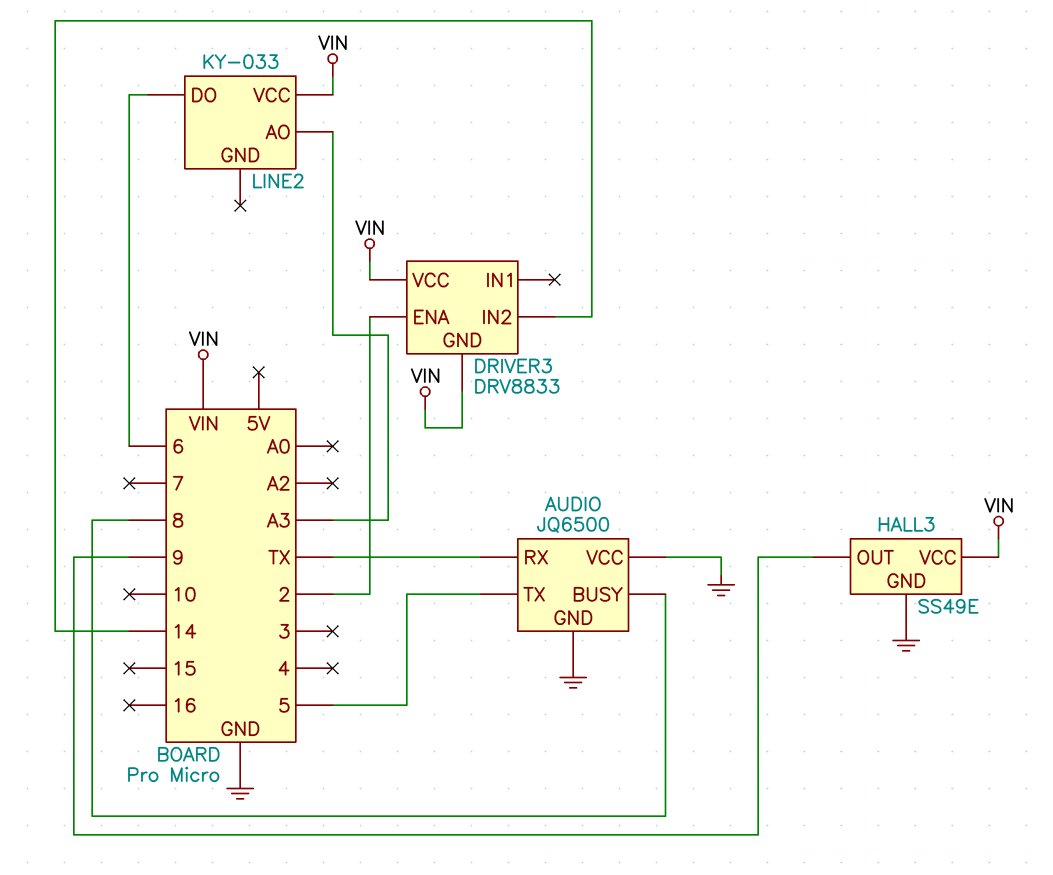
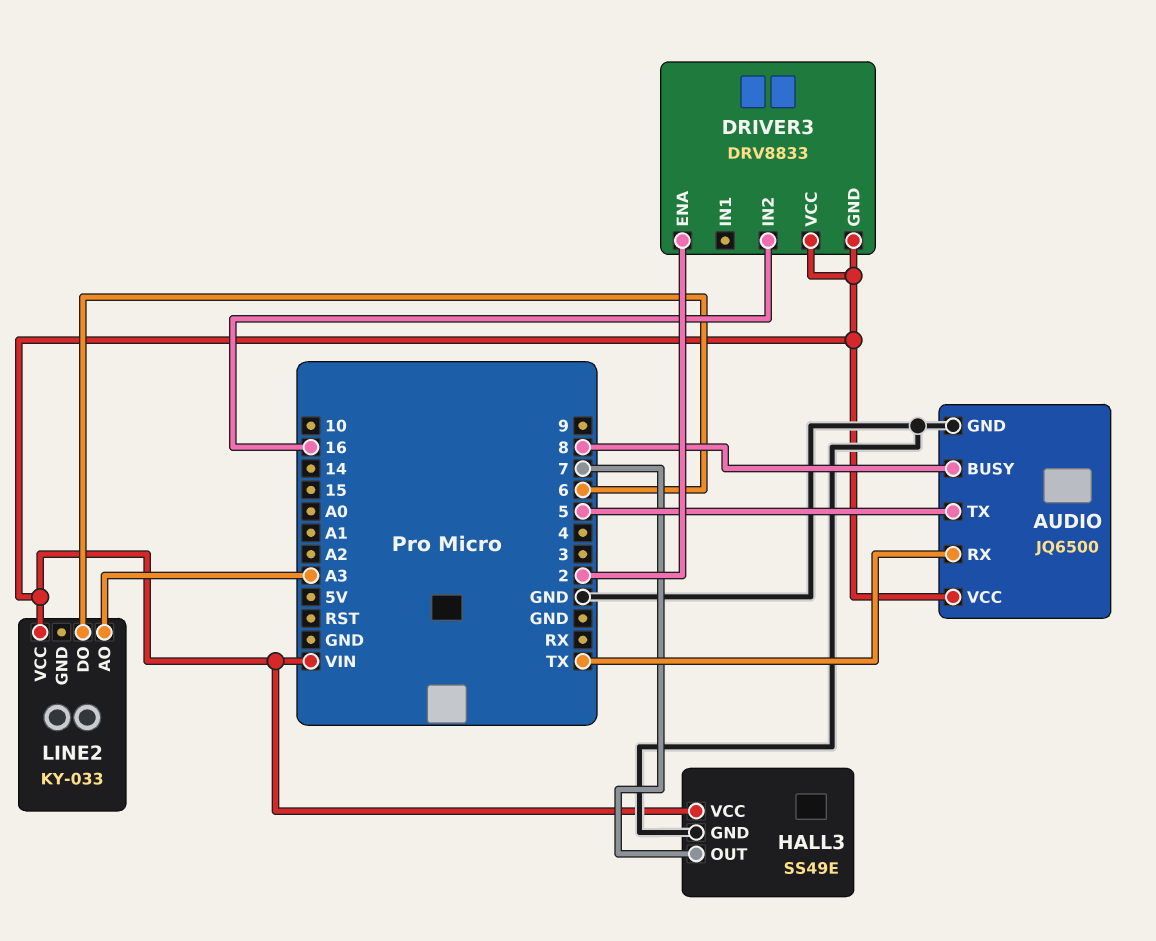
AUDIO pin VCC: GND -> VIN
DRIVER3 pin IN2: 14 -> 16
HALL3 pin OUT: 9 -> 7

